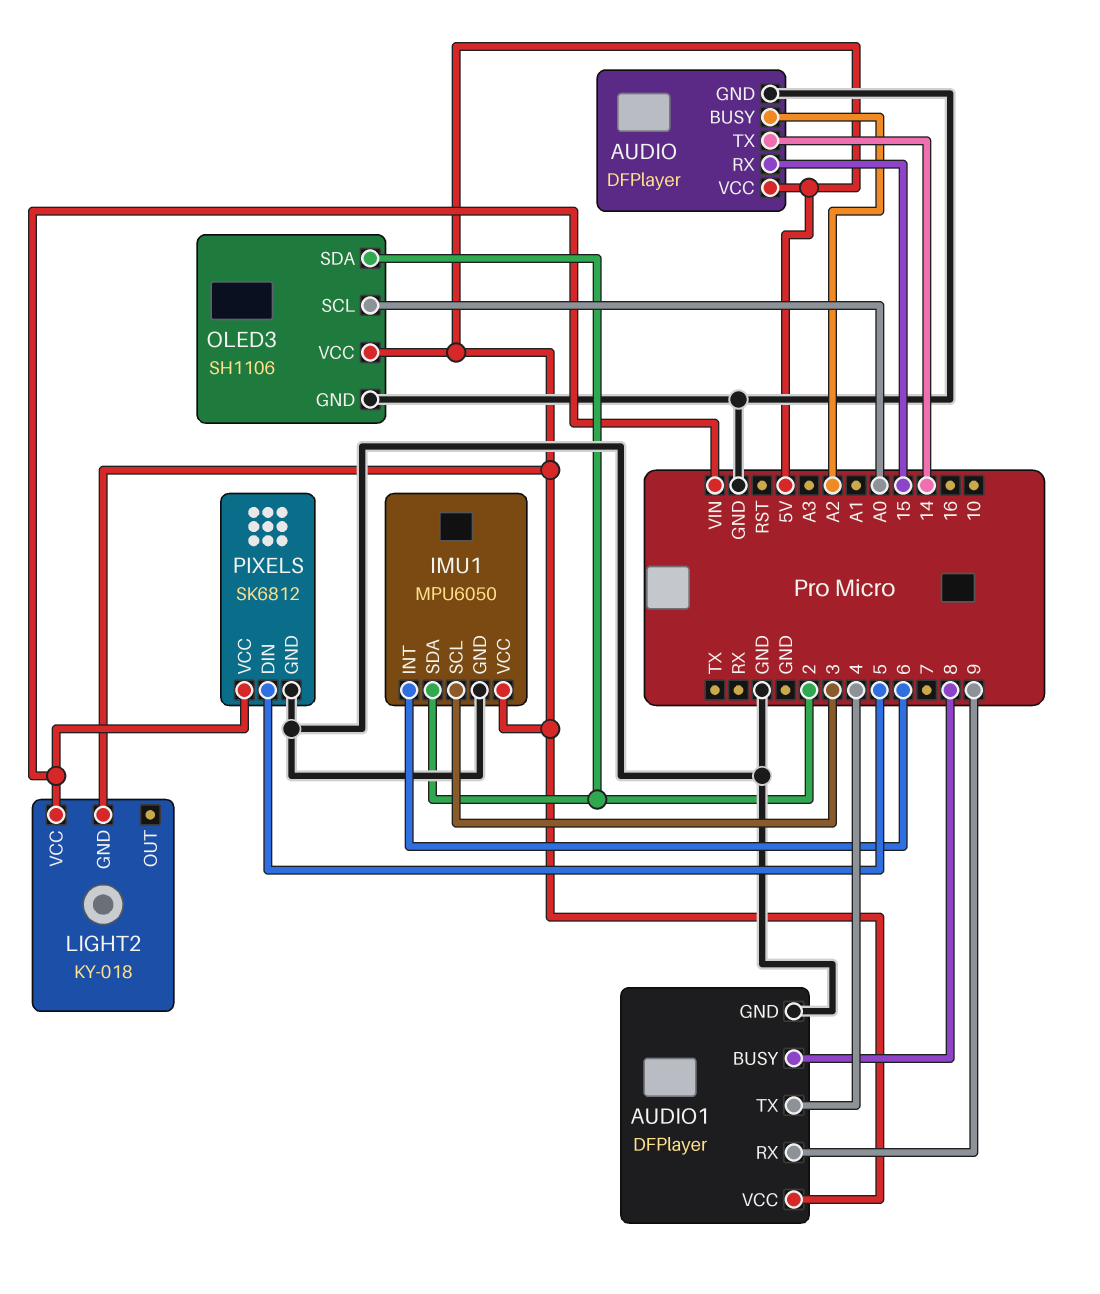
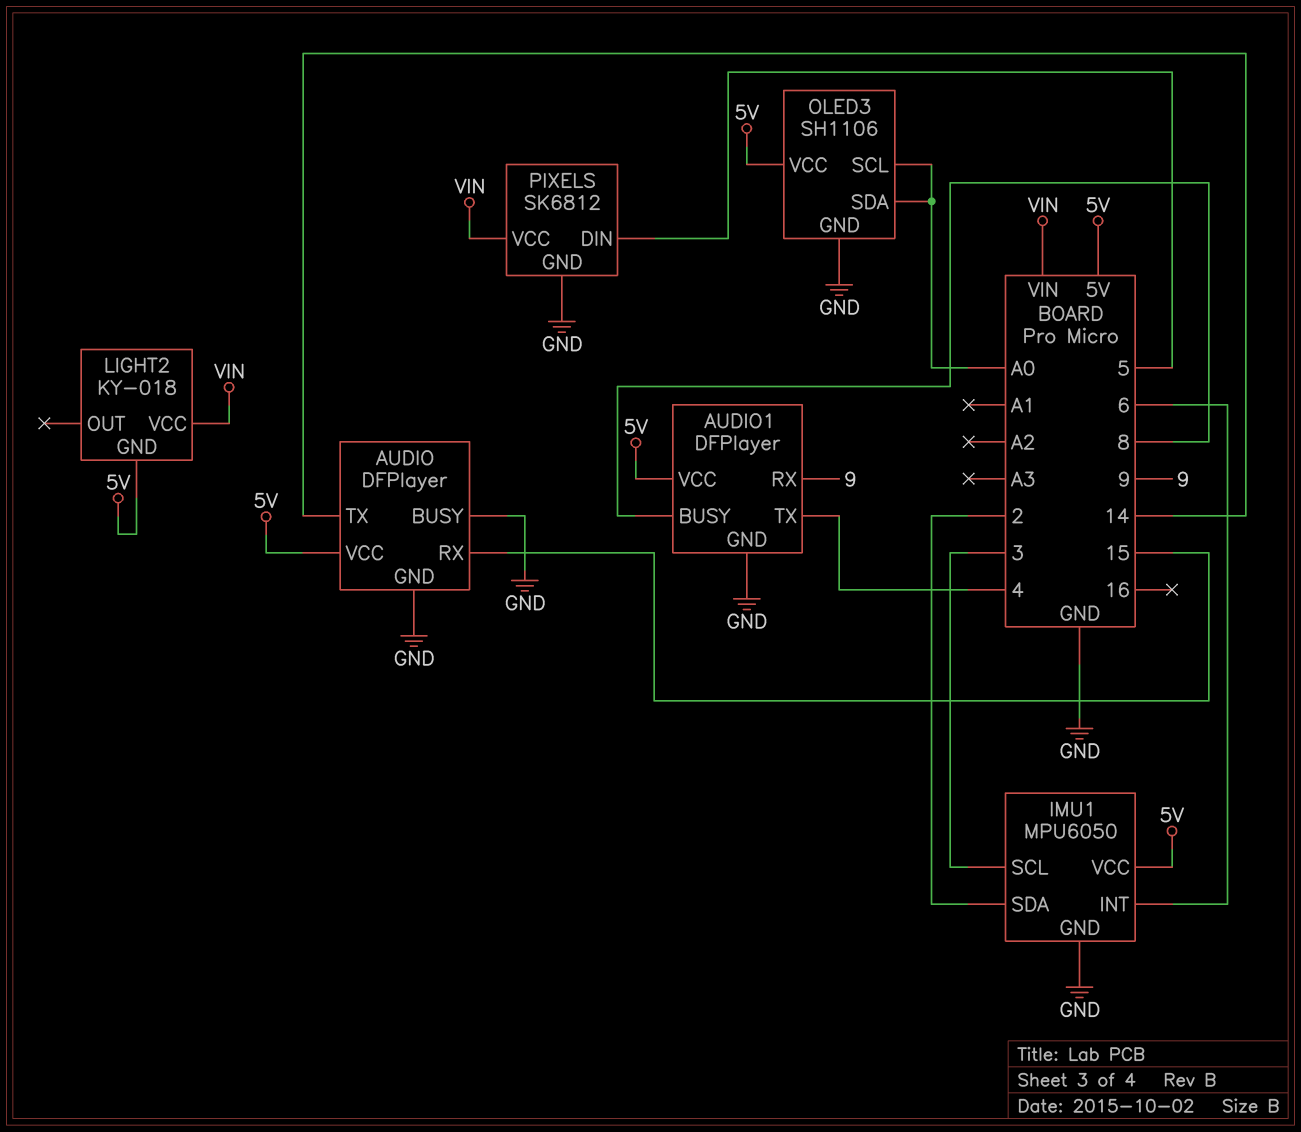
AUDIO pin BUSY: A2 -> GND
OLED3 pin SDA: 2 -> A0

